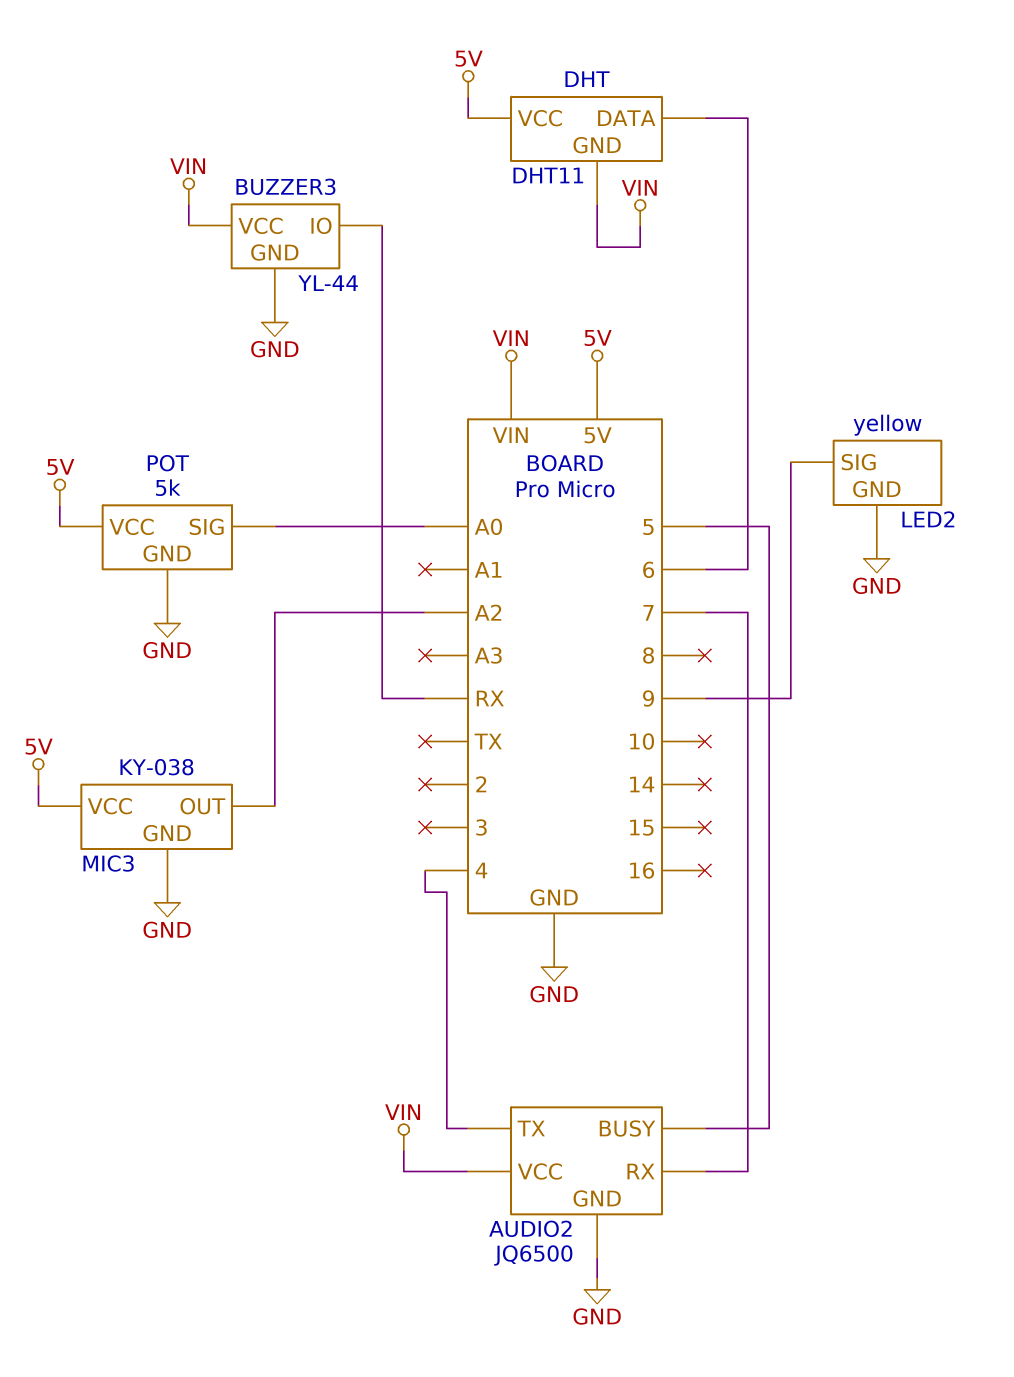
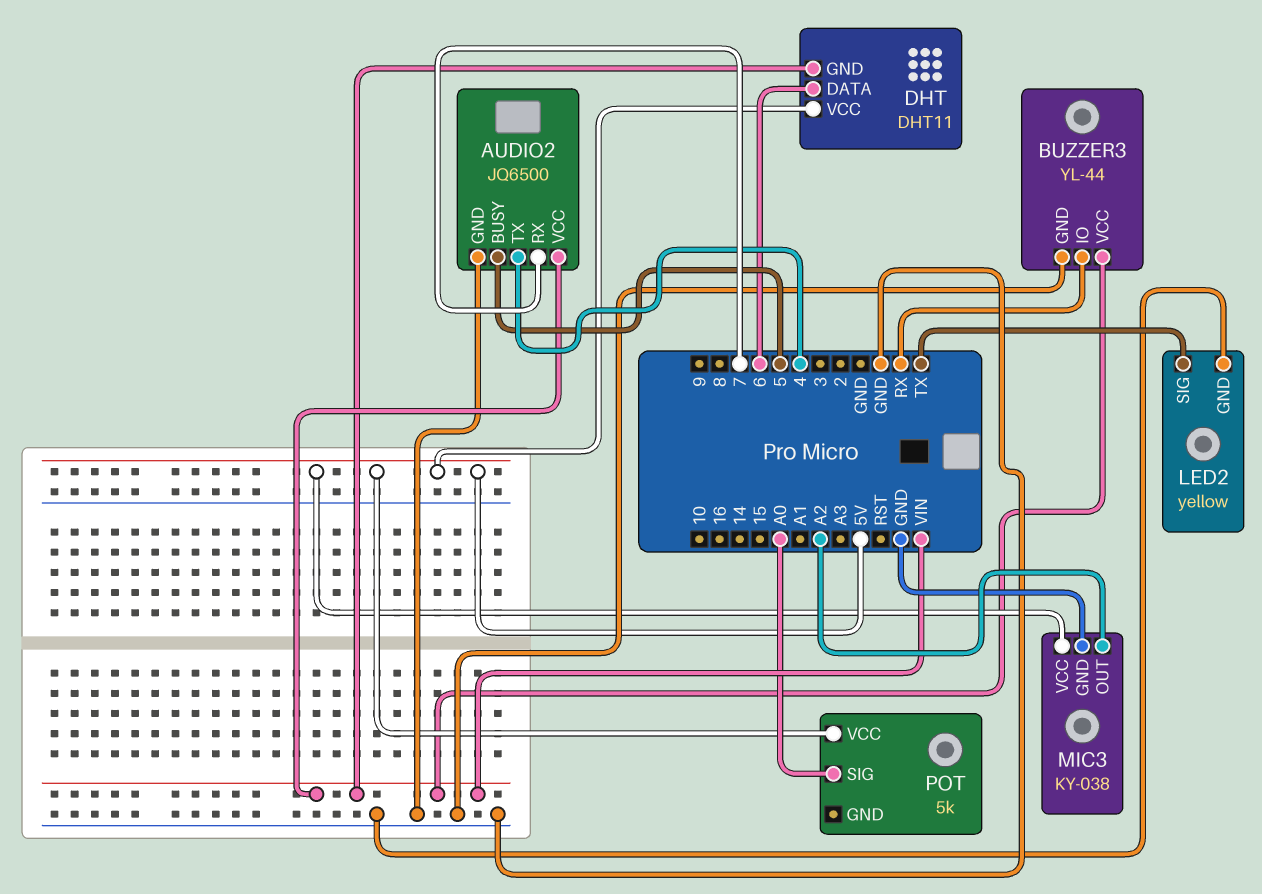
LED2 pin SIG: 9 -> TX
POT pin GND: GND -> none

